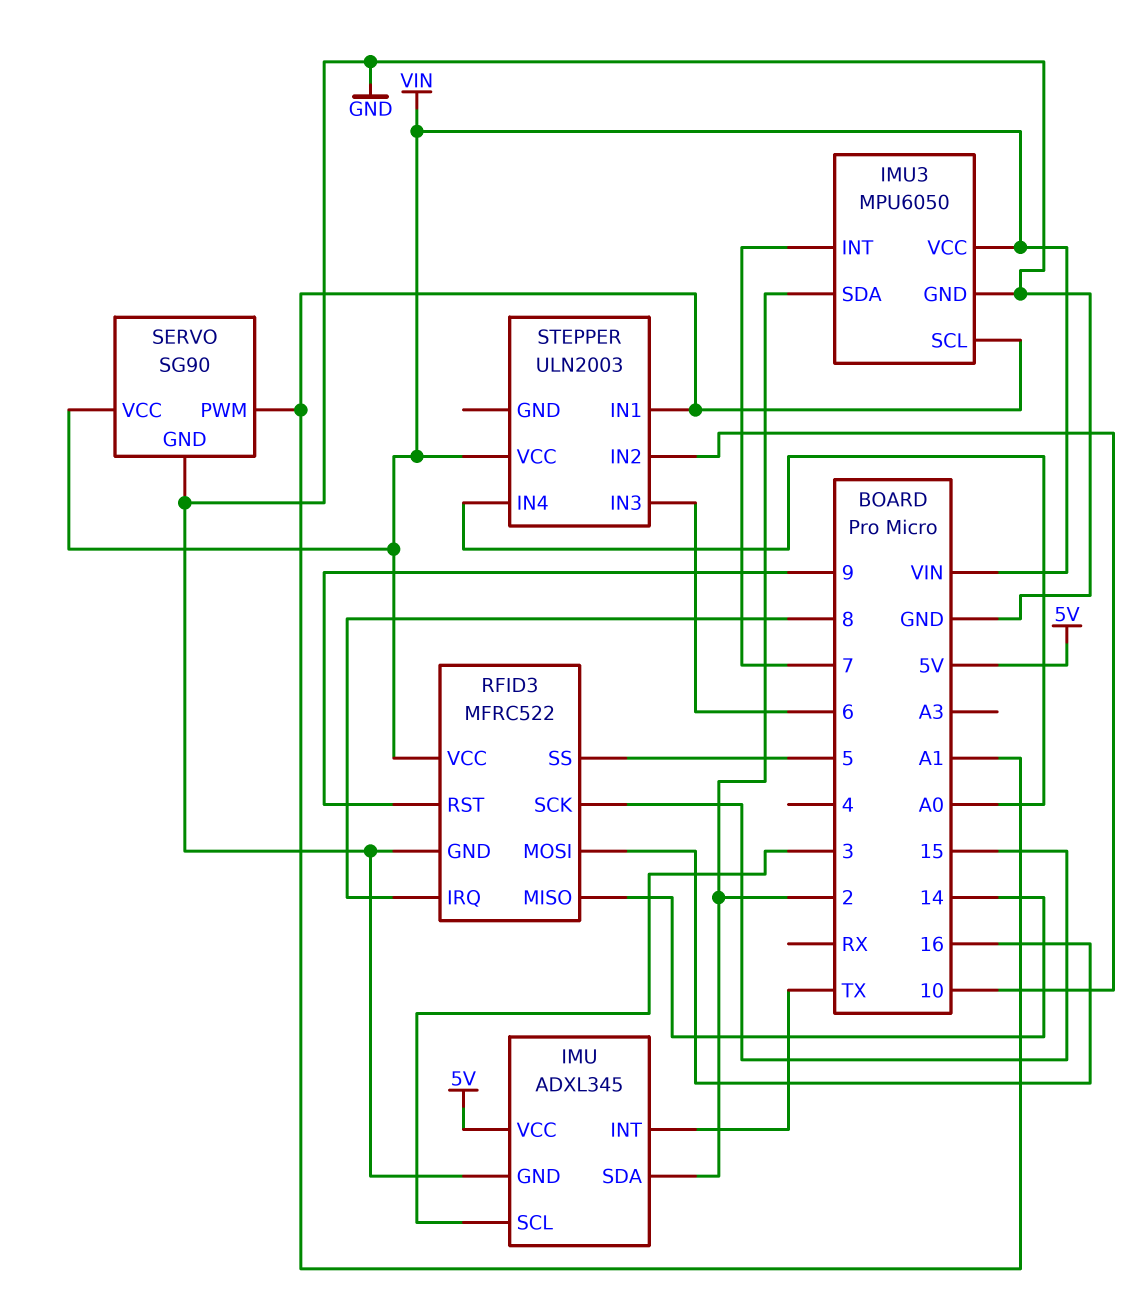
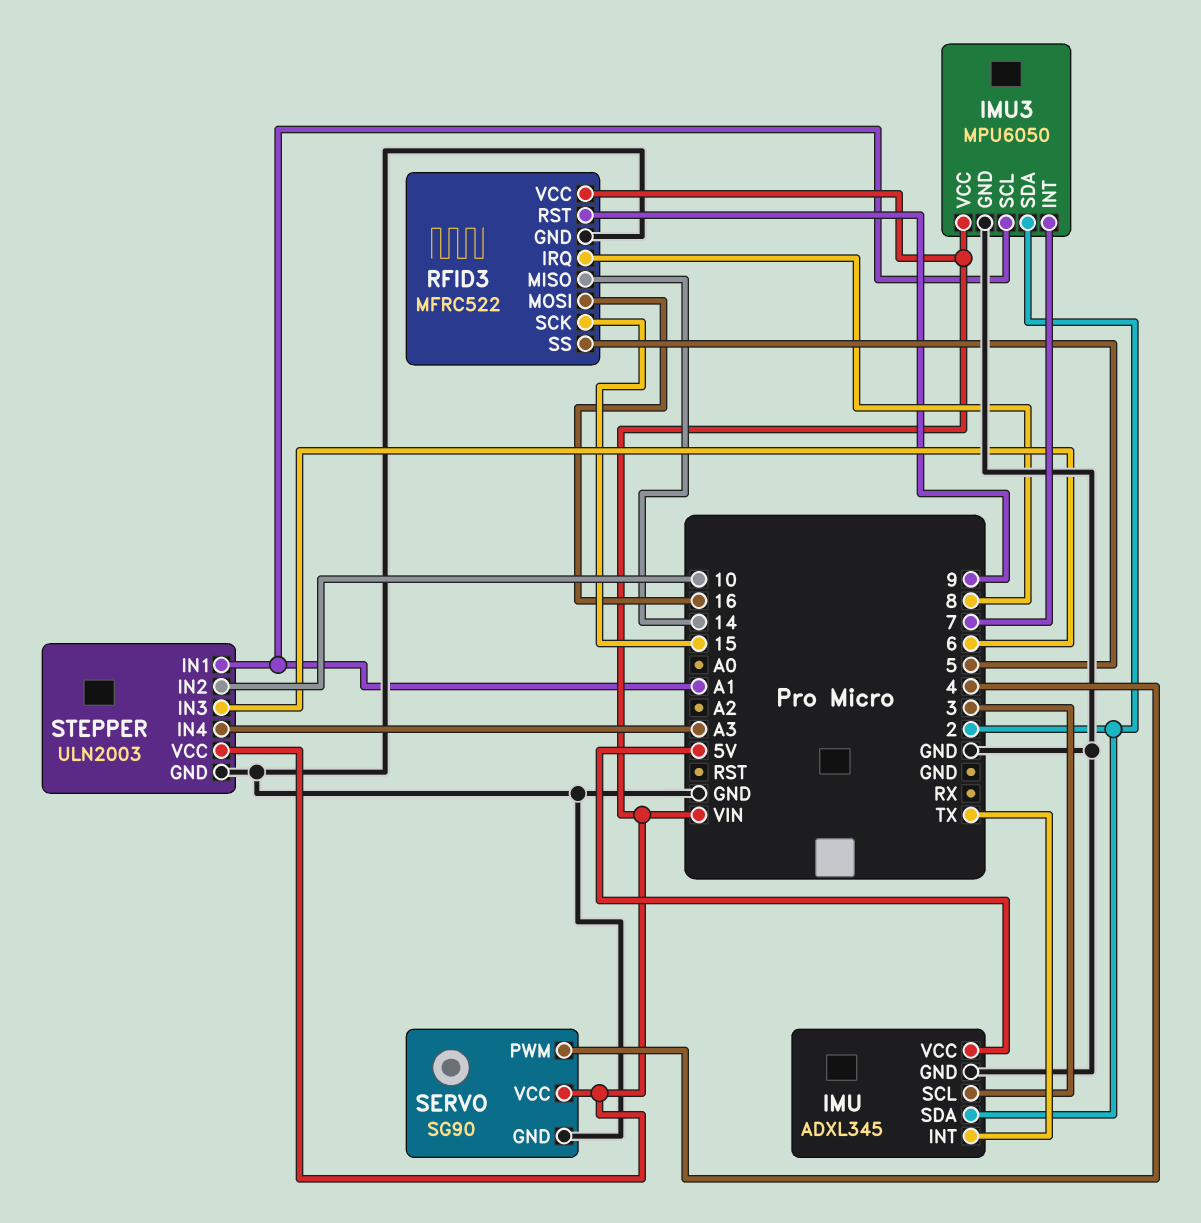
SERVO pin PWM: A1 -> 4
STEPPER pin GND: none -> GND
STEPPER pin IN4: A0 -> A3

